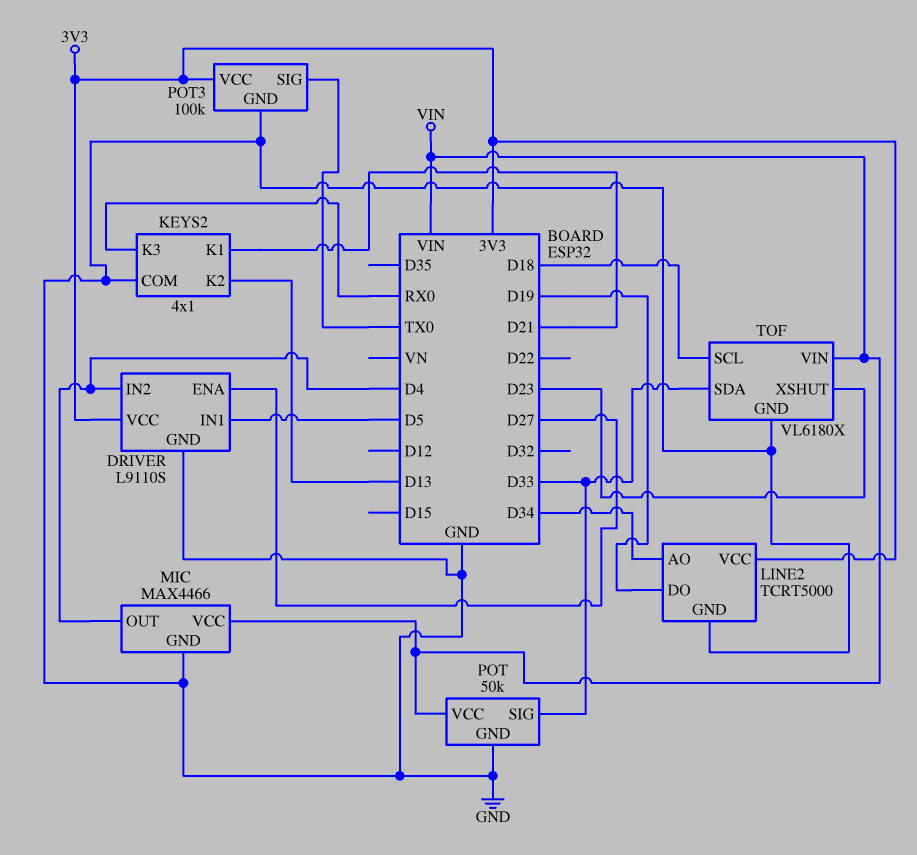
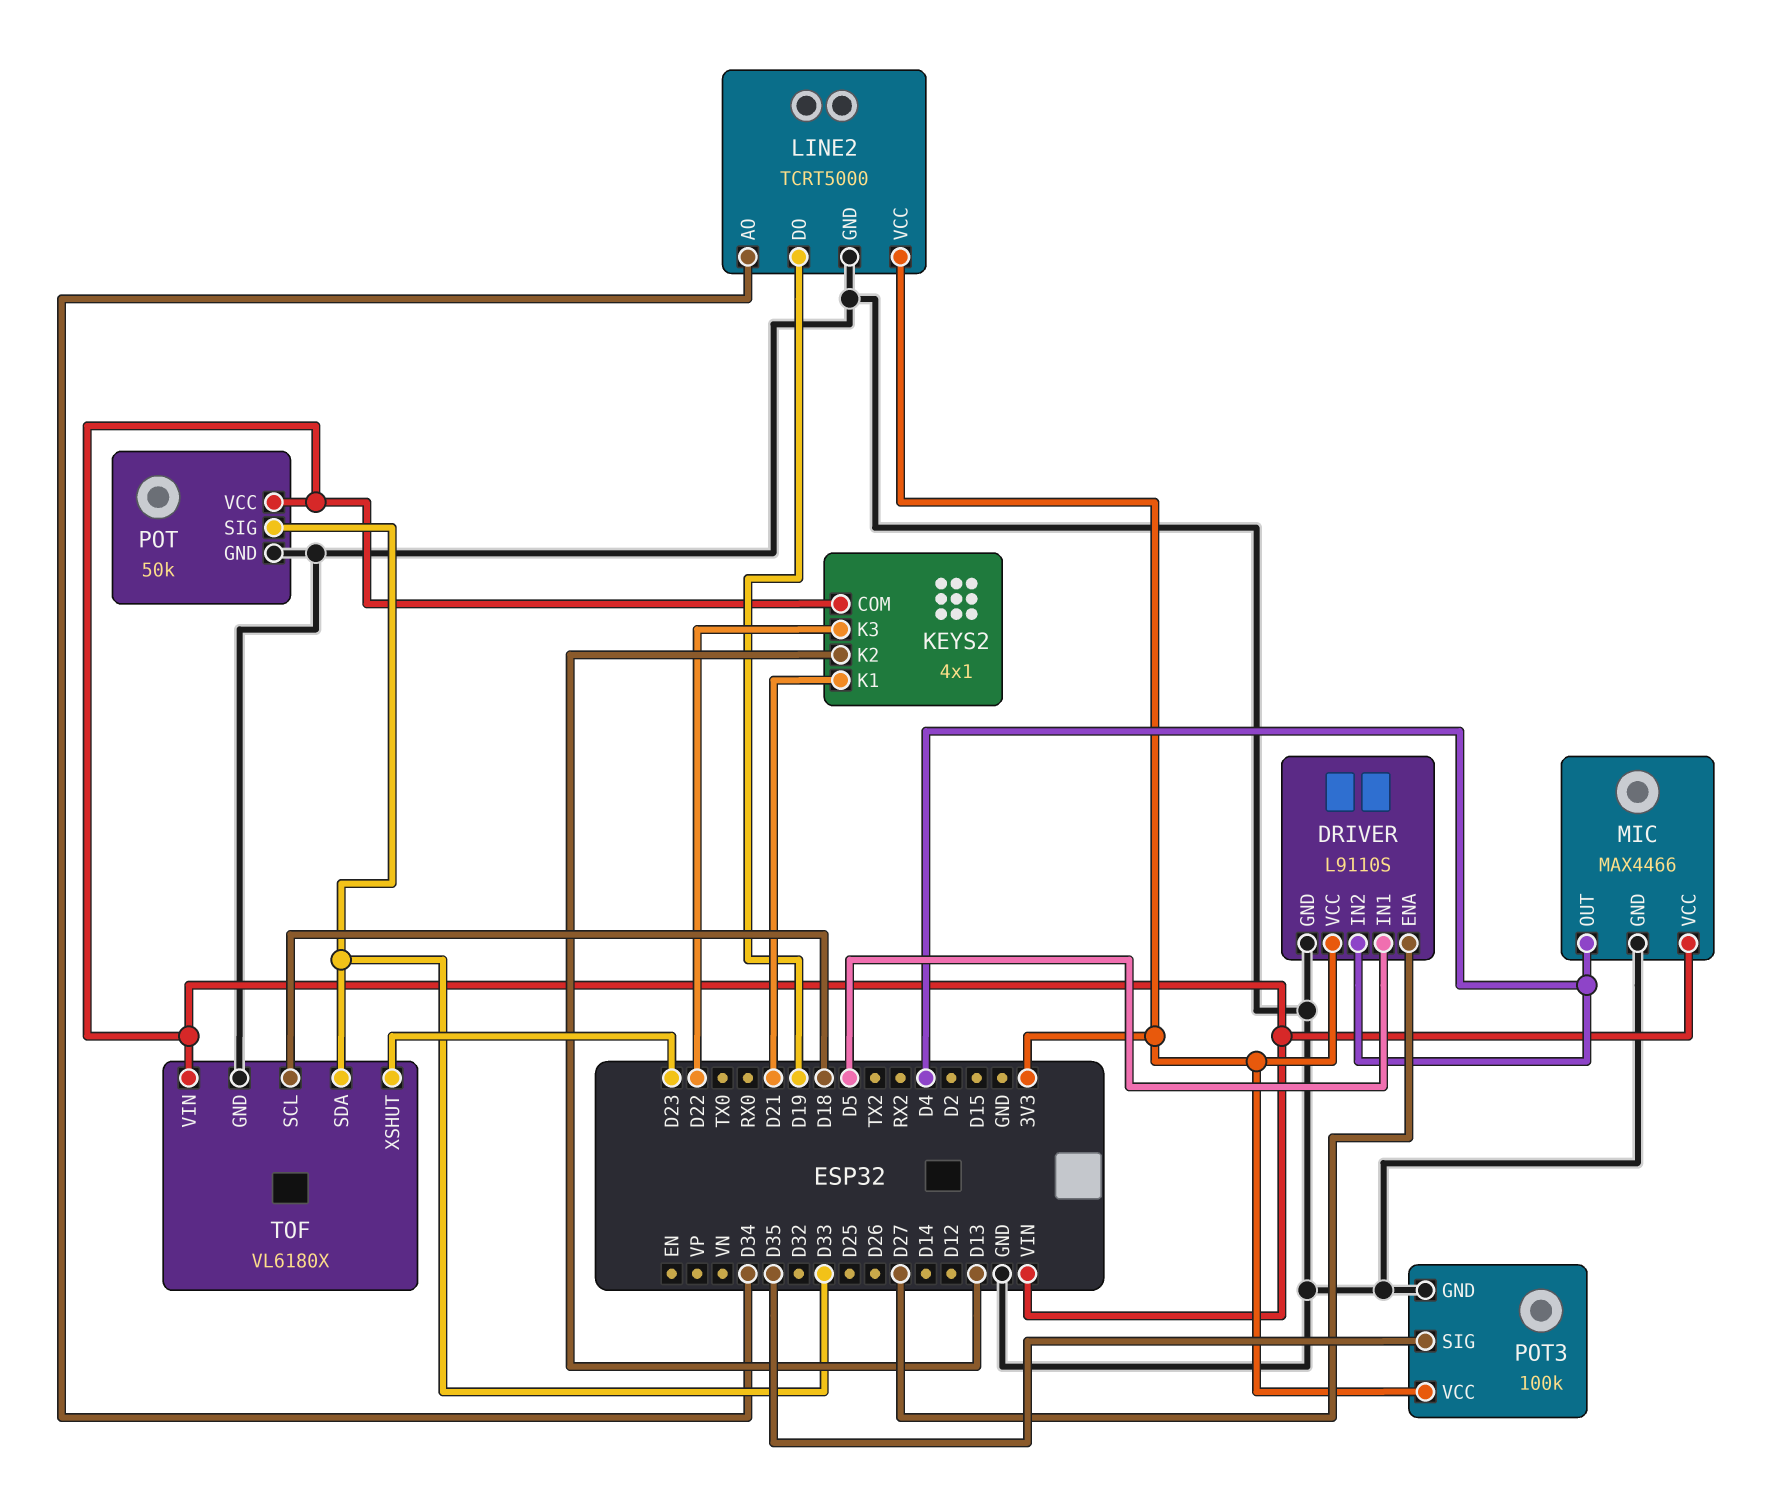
KEYS2 pin COM: GND -> VIN
KEYS2 pin K3: RX0 -> D22
POT3 pin SIG: TX0 -> D35

